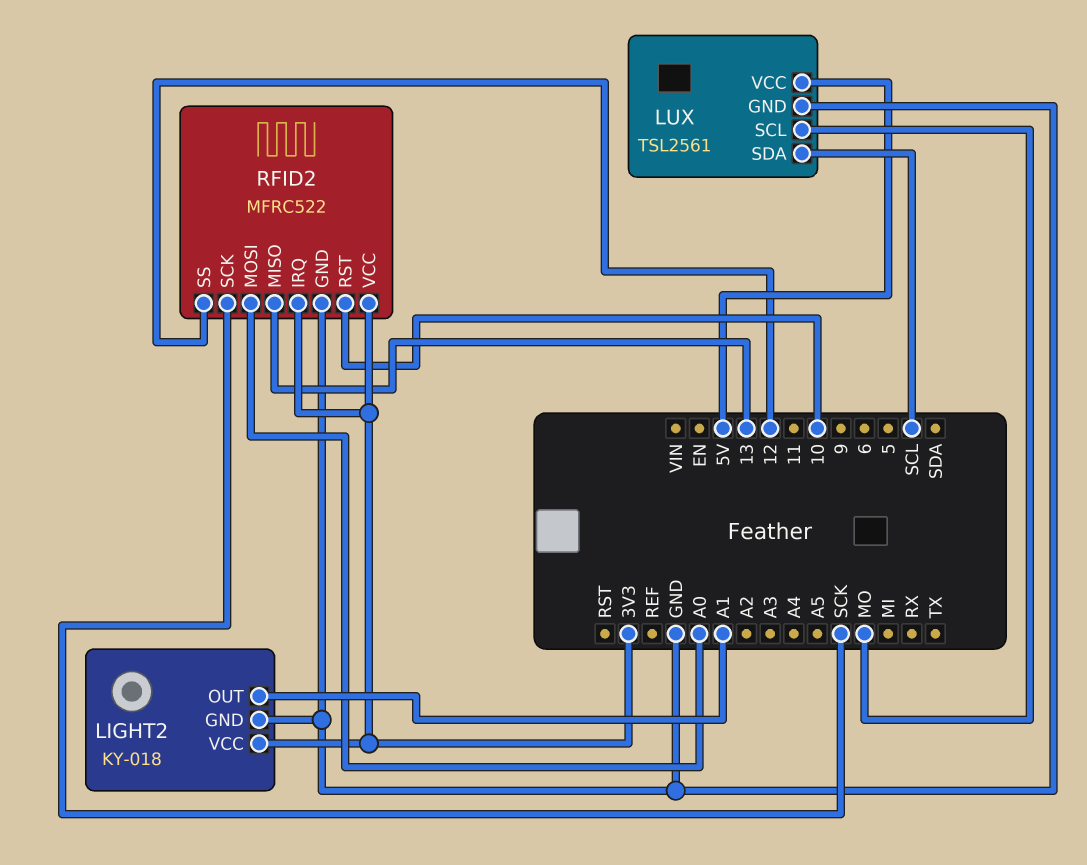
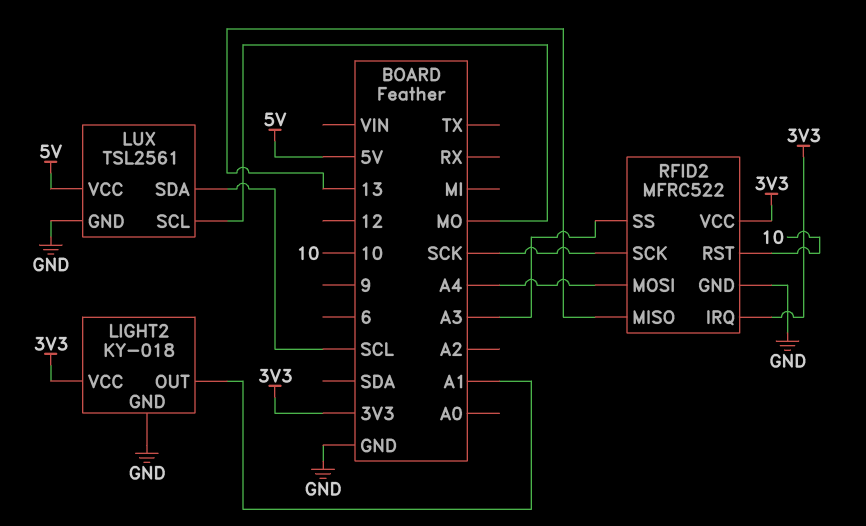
RFID2 pin MOSI: A0 -> A4
RFID2 pin SS: 12 -> A3

